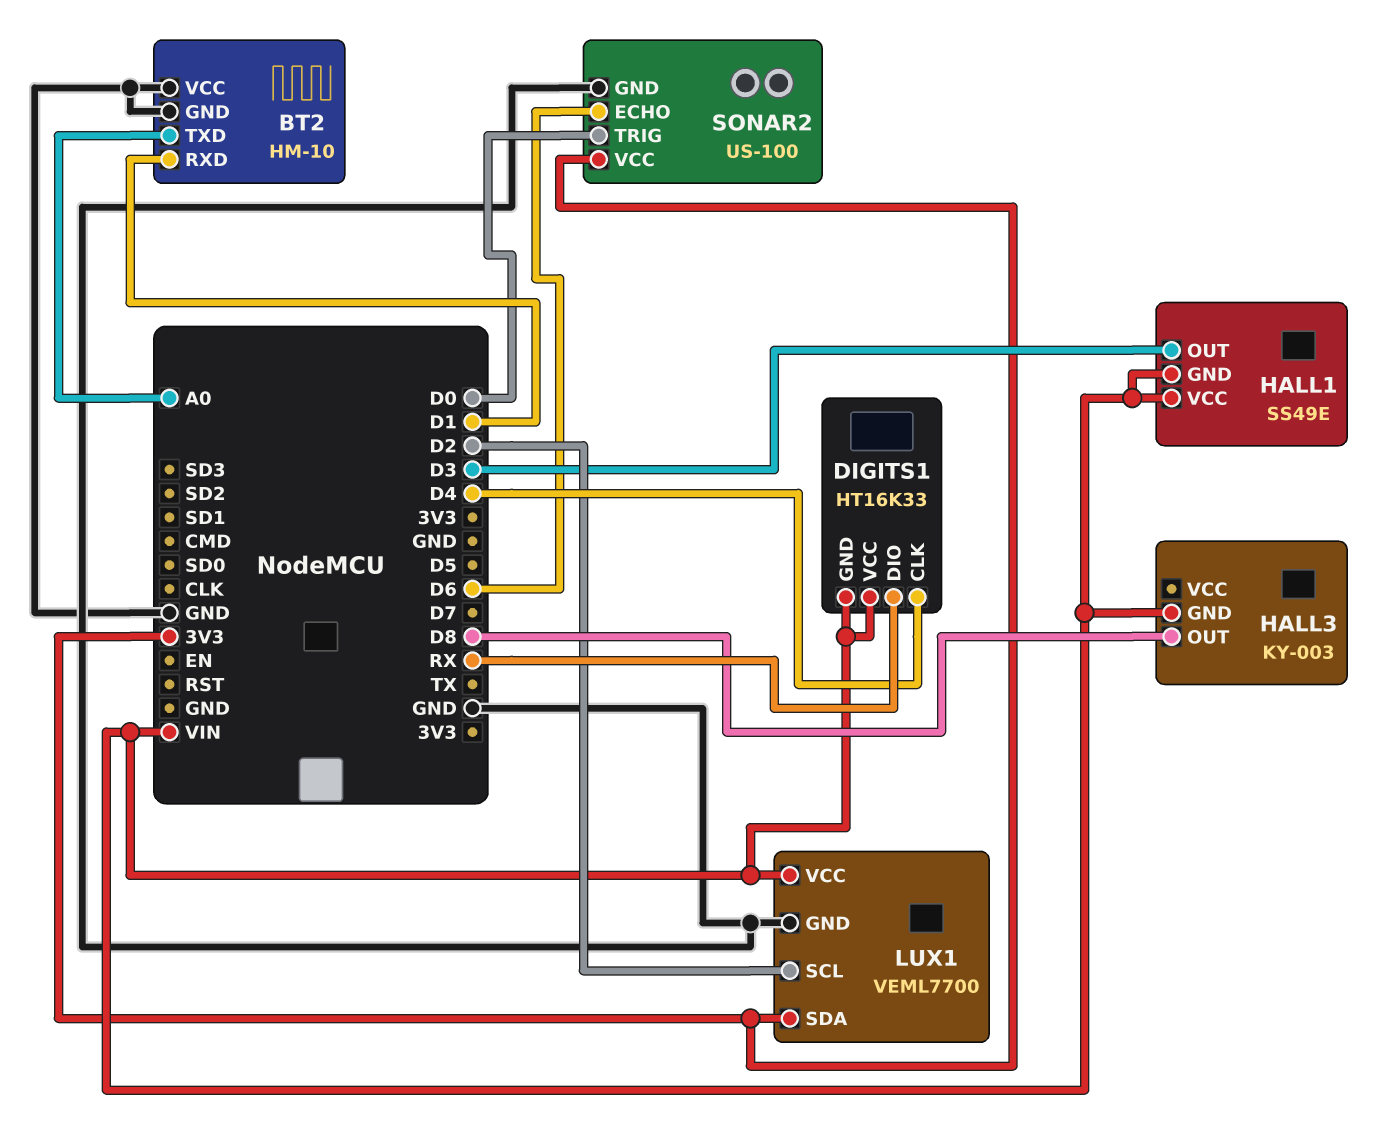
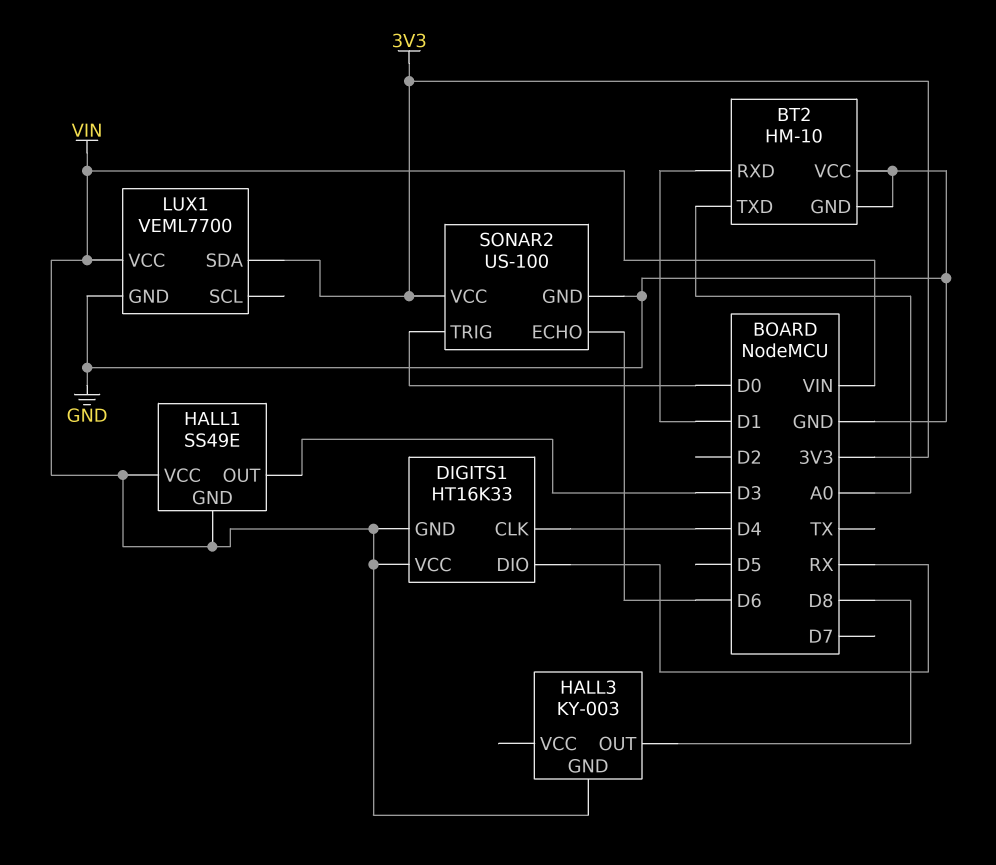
LUX1 pin SCL: D2 -> none

